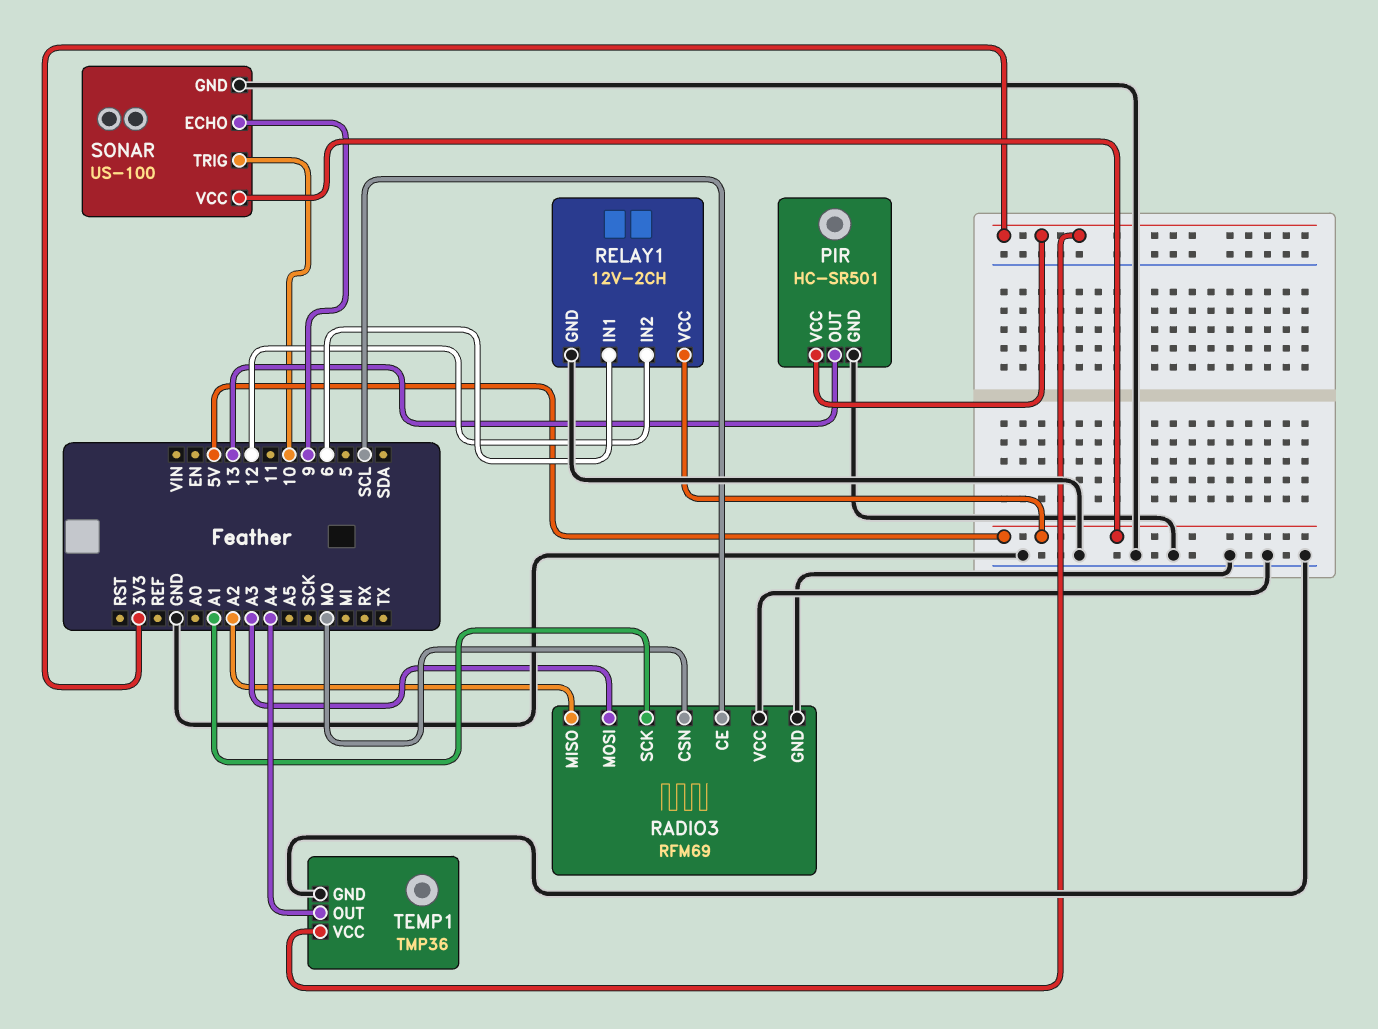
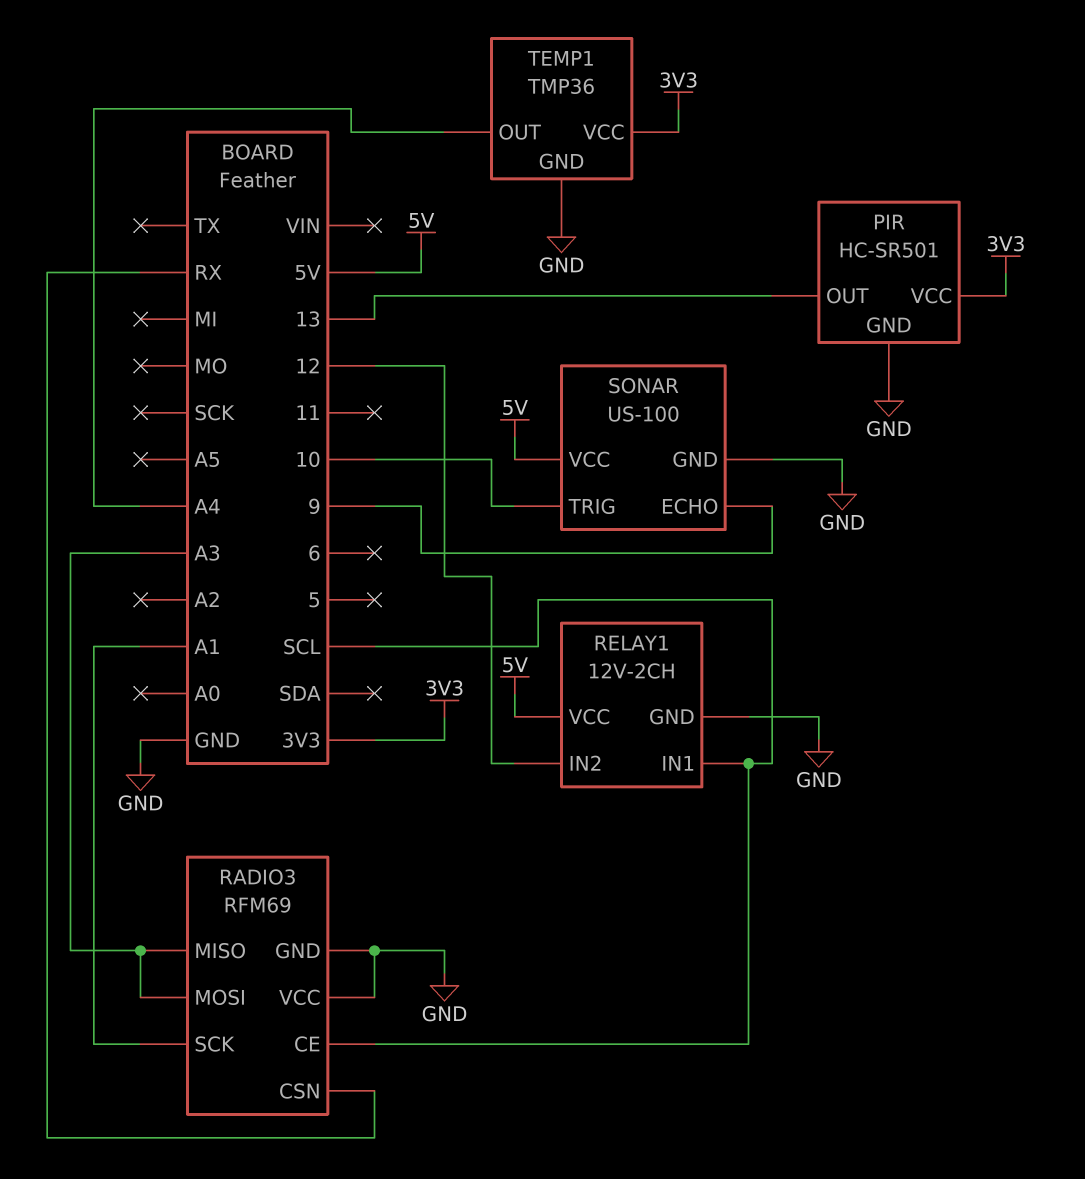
RADIO3 pin CSN: MO -> RX
RADIO3 pin MISO: A2 -> A3
RELAY1 pin IN1: 6 -> SCL

